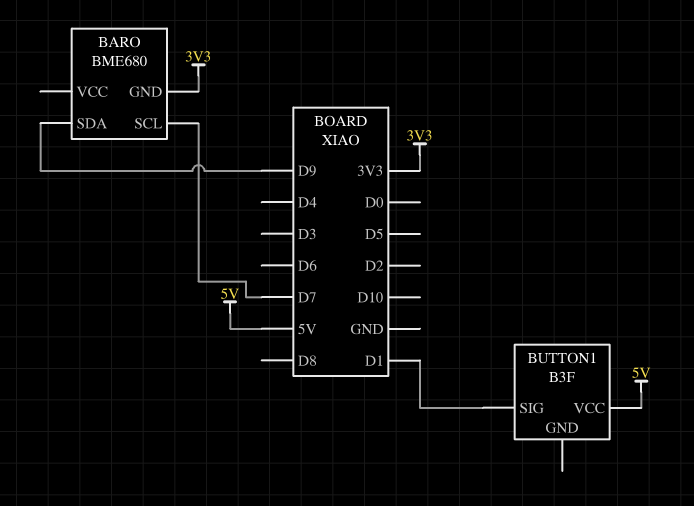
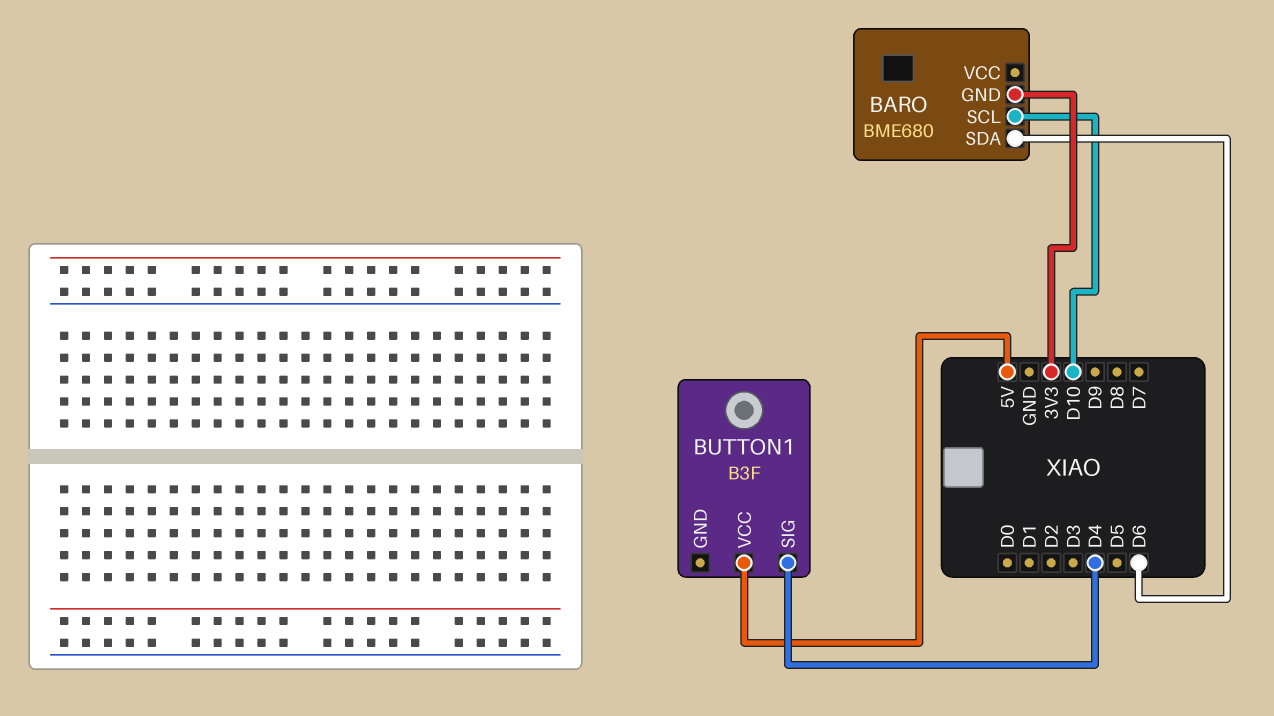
BARO pin SCL: D7 -> D10
BARO pin SDA: D9 -> D6
BUTTON1 pin SIG: D1 -> D4

